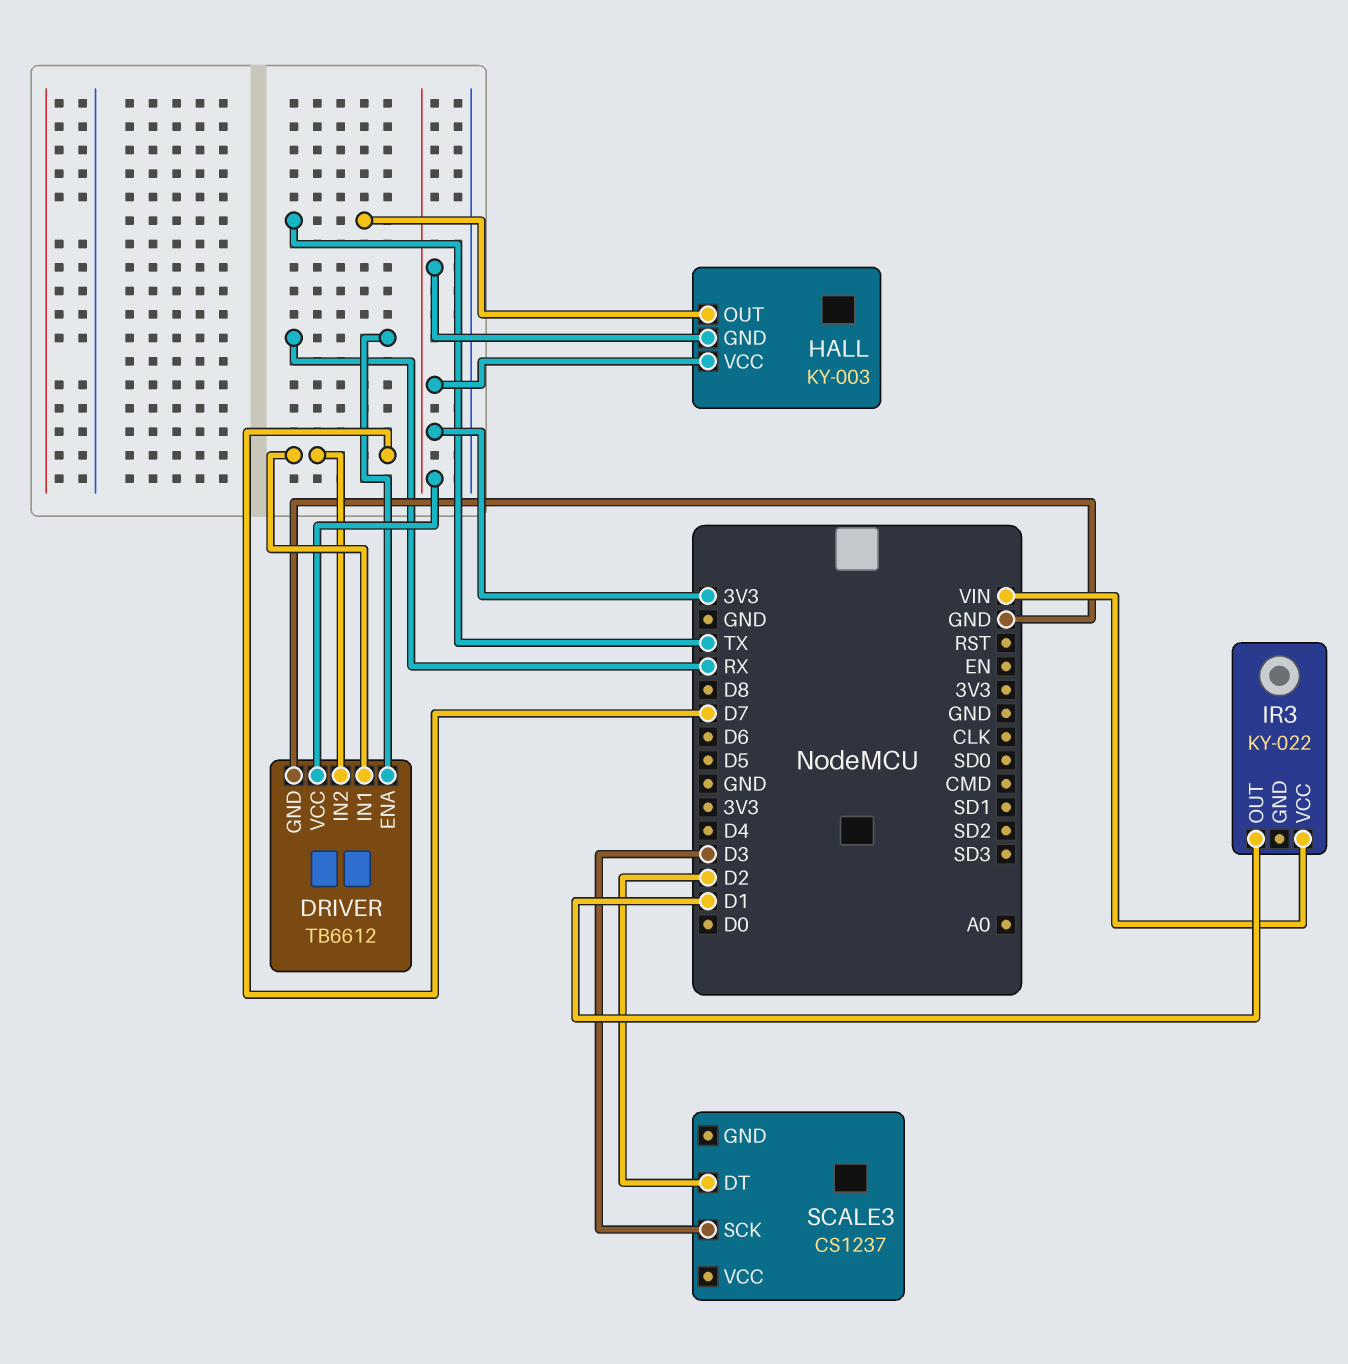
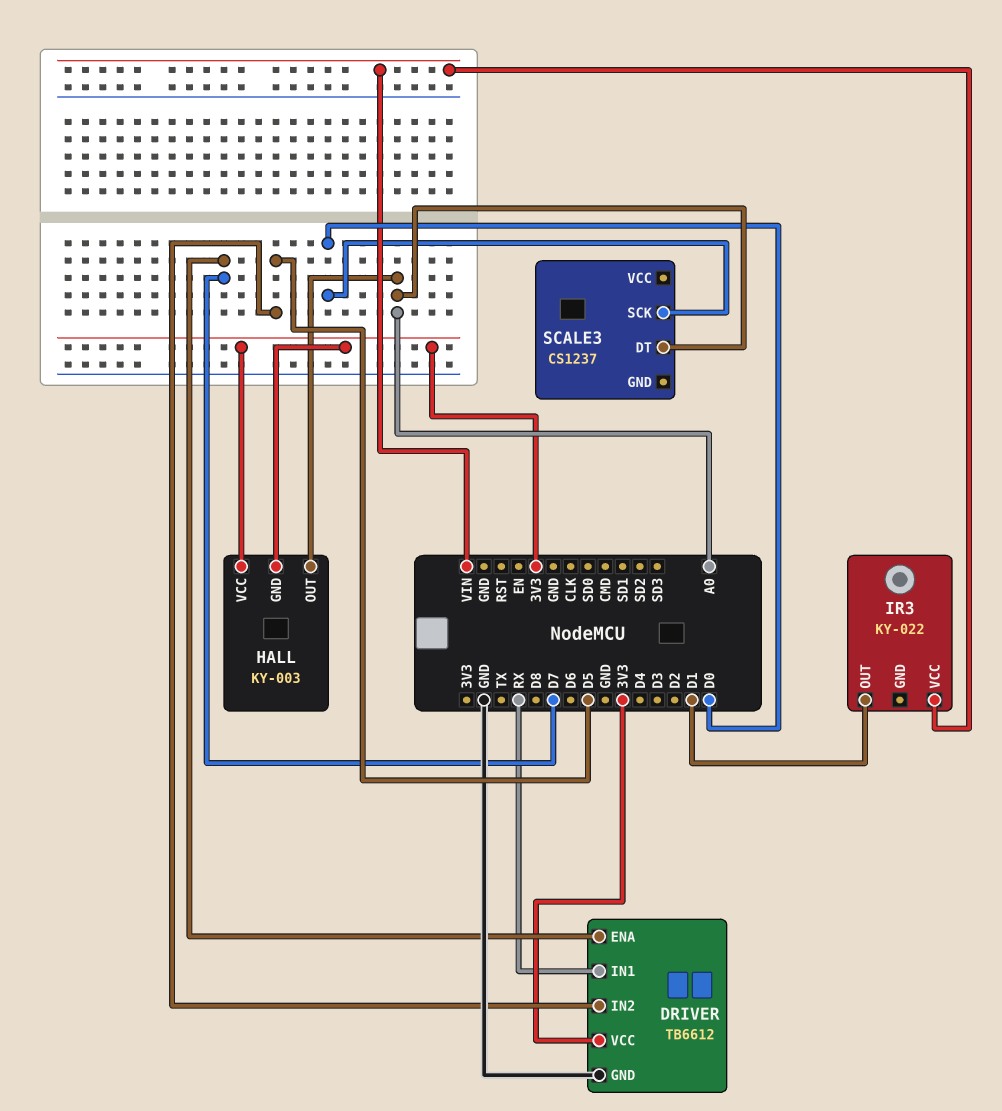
DRIVER pin ENA: RX -> D7
DRIVER pin IN1: D7 -> RX
DRIVER pin IN2: D7 -> D5
HALL pin OUT: TX -> A0
SCALE3 pin DT: D2 -> A0
SCALE3 pin SCK: D3 -> D0

